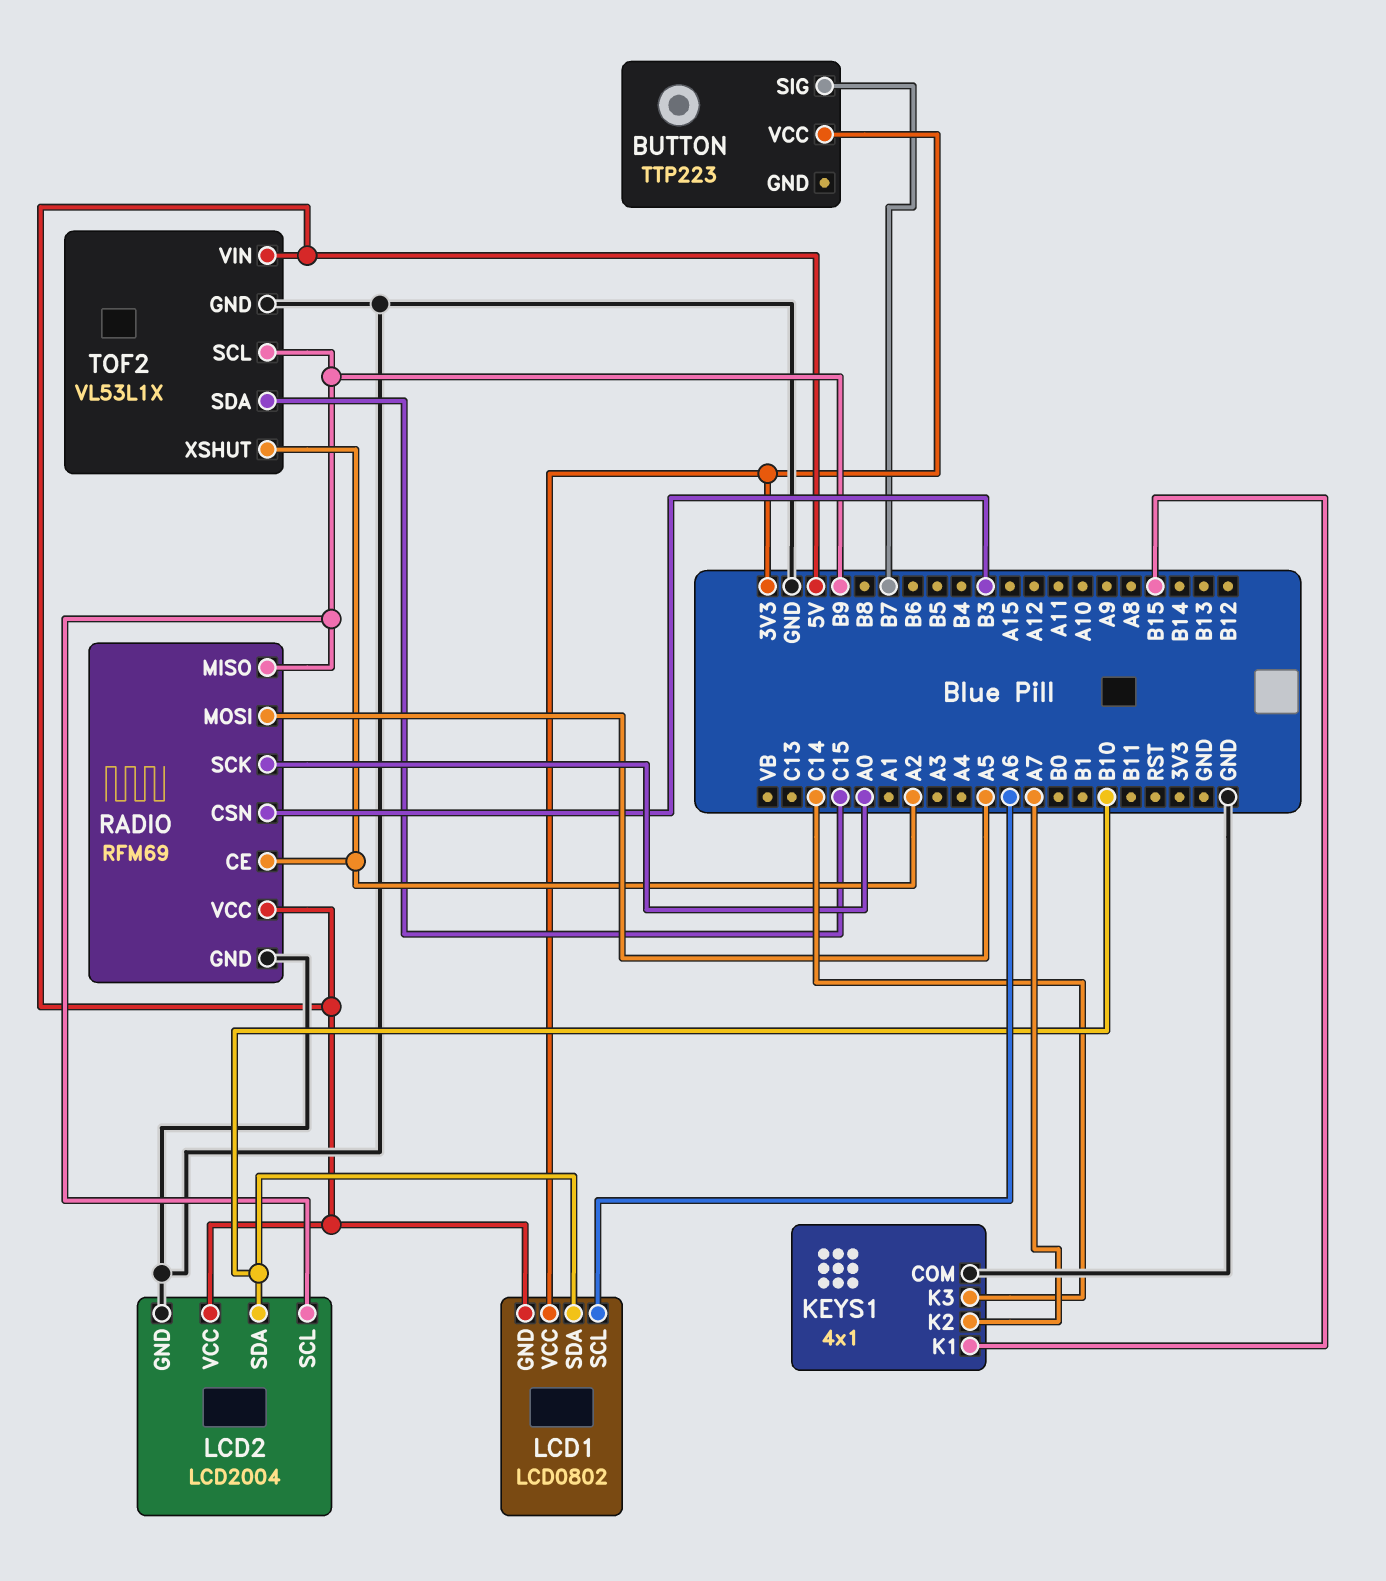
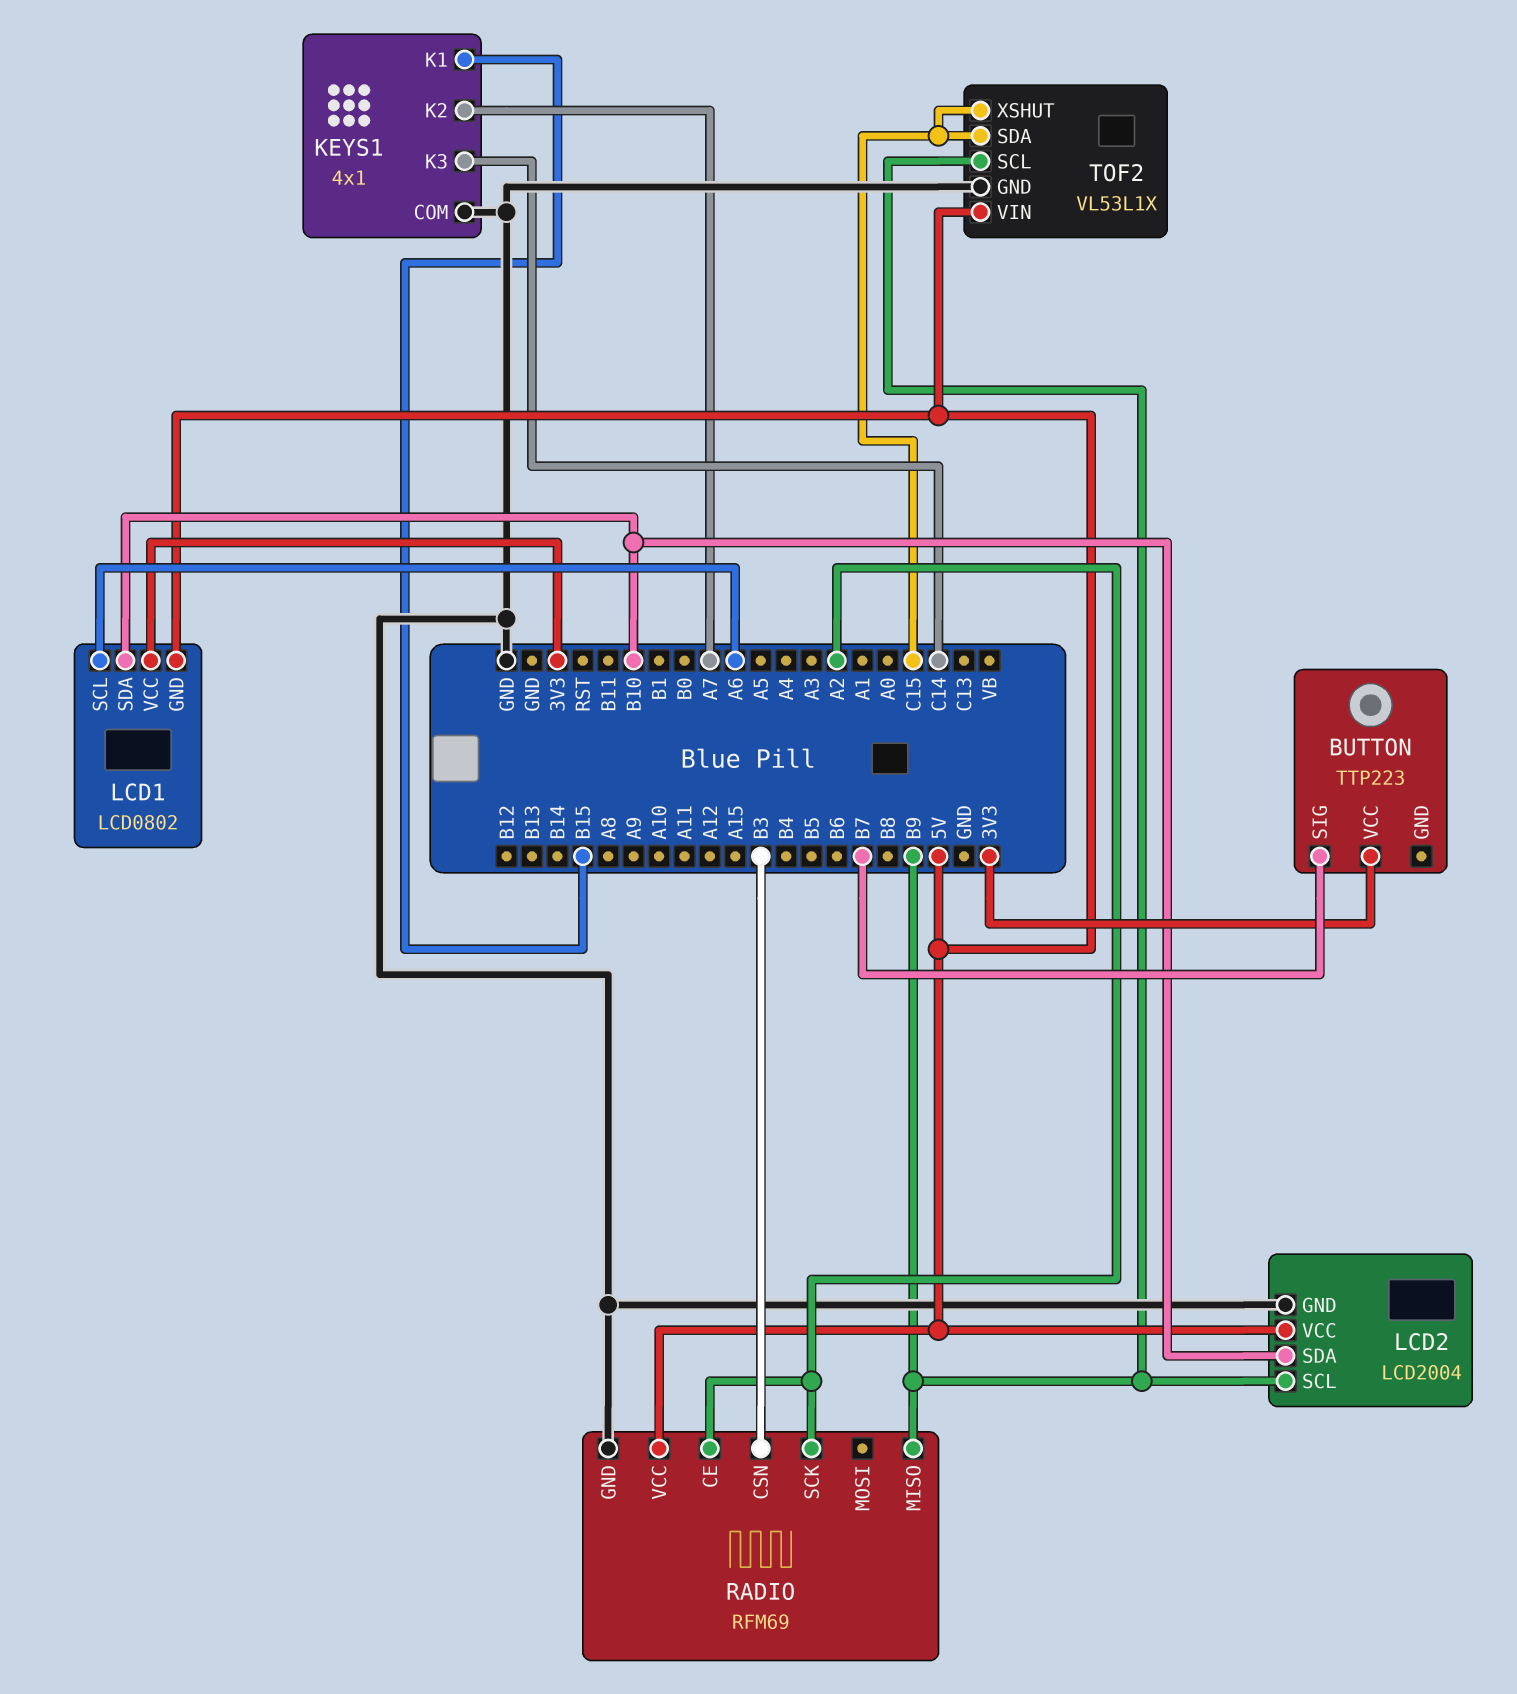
RADIO pin MOSI: A5 -> none
RADIO pin SCK: A0 -> A2
TOF2 pin XSHUT: A2 -> C15

